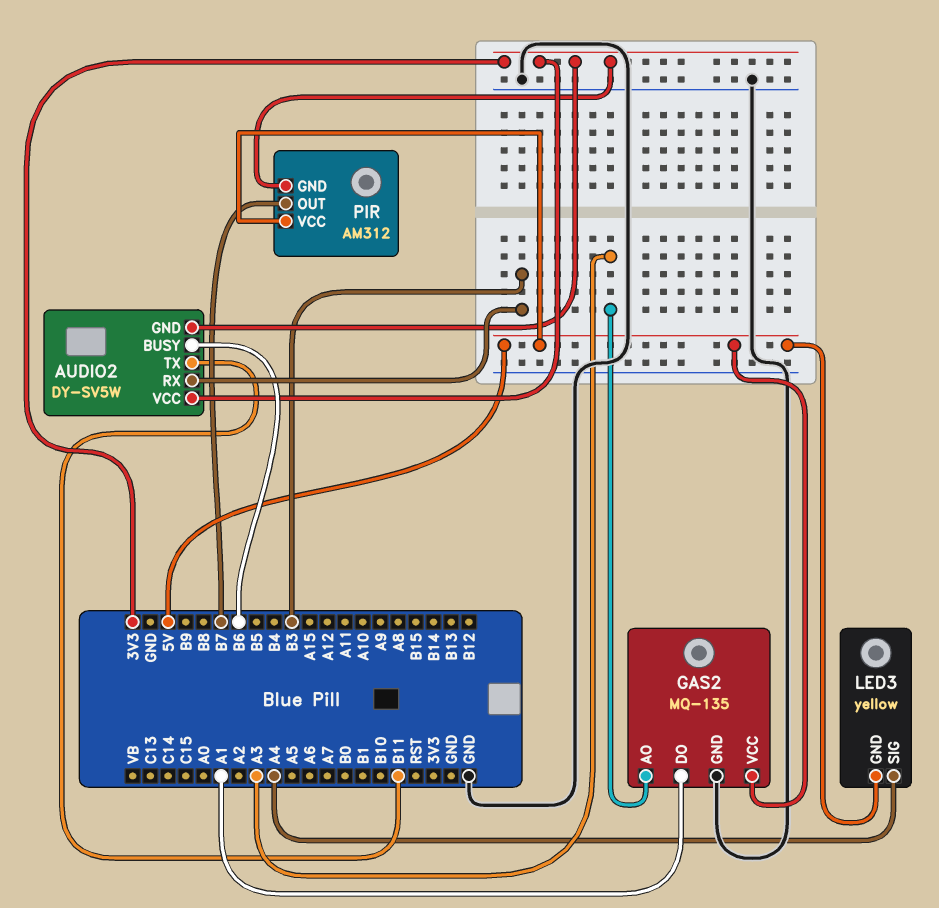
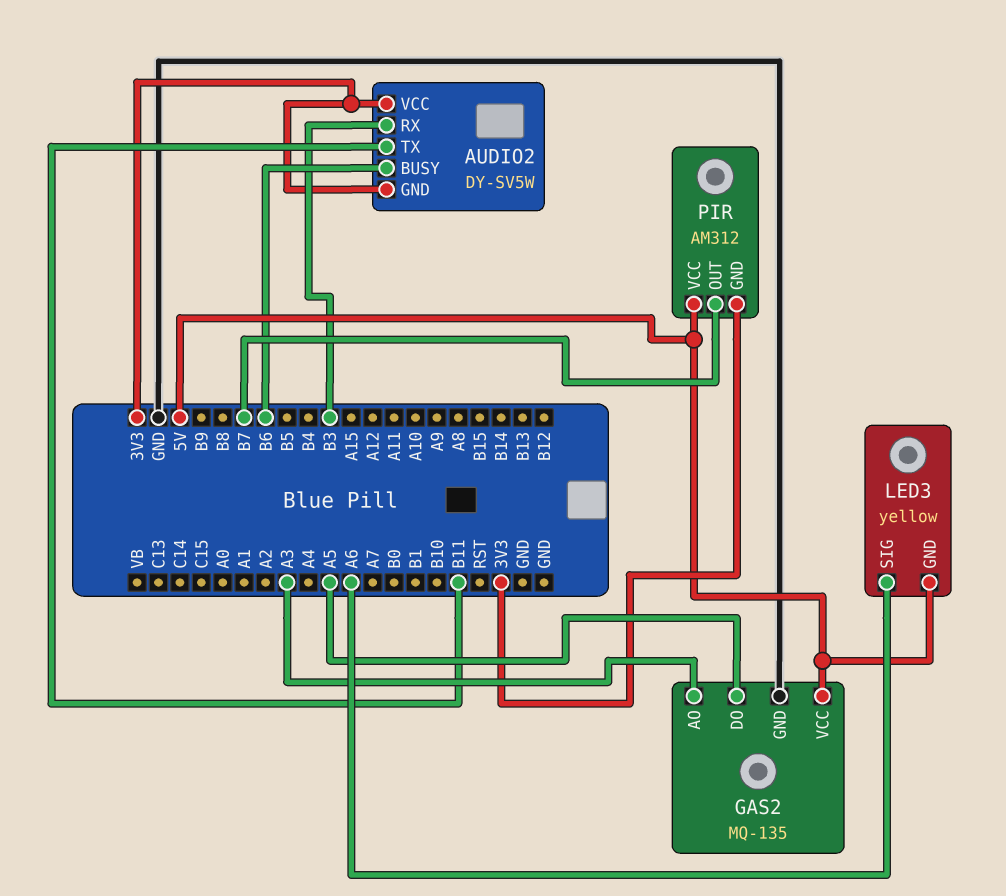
GAS2 pin DO: A1 -> A5
LED3 pin SIG: A4 -> A6

